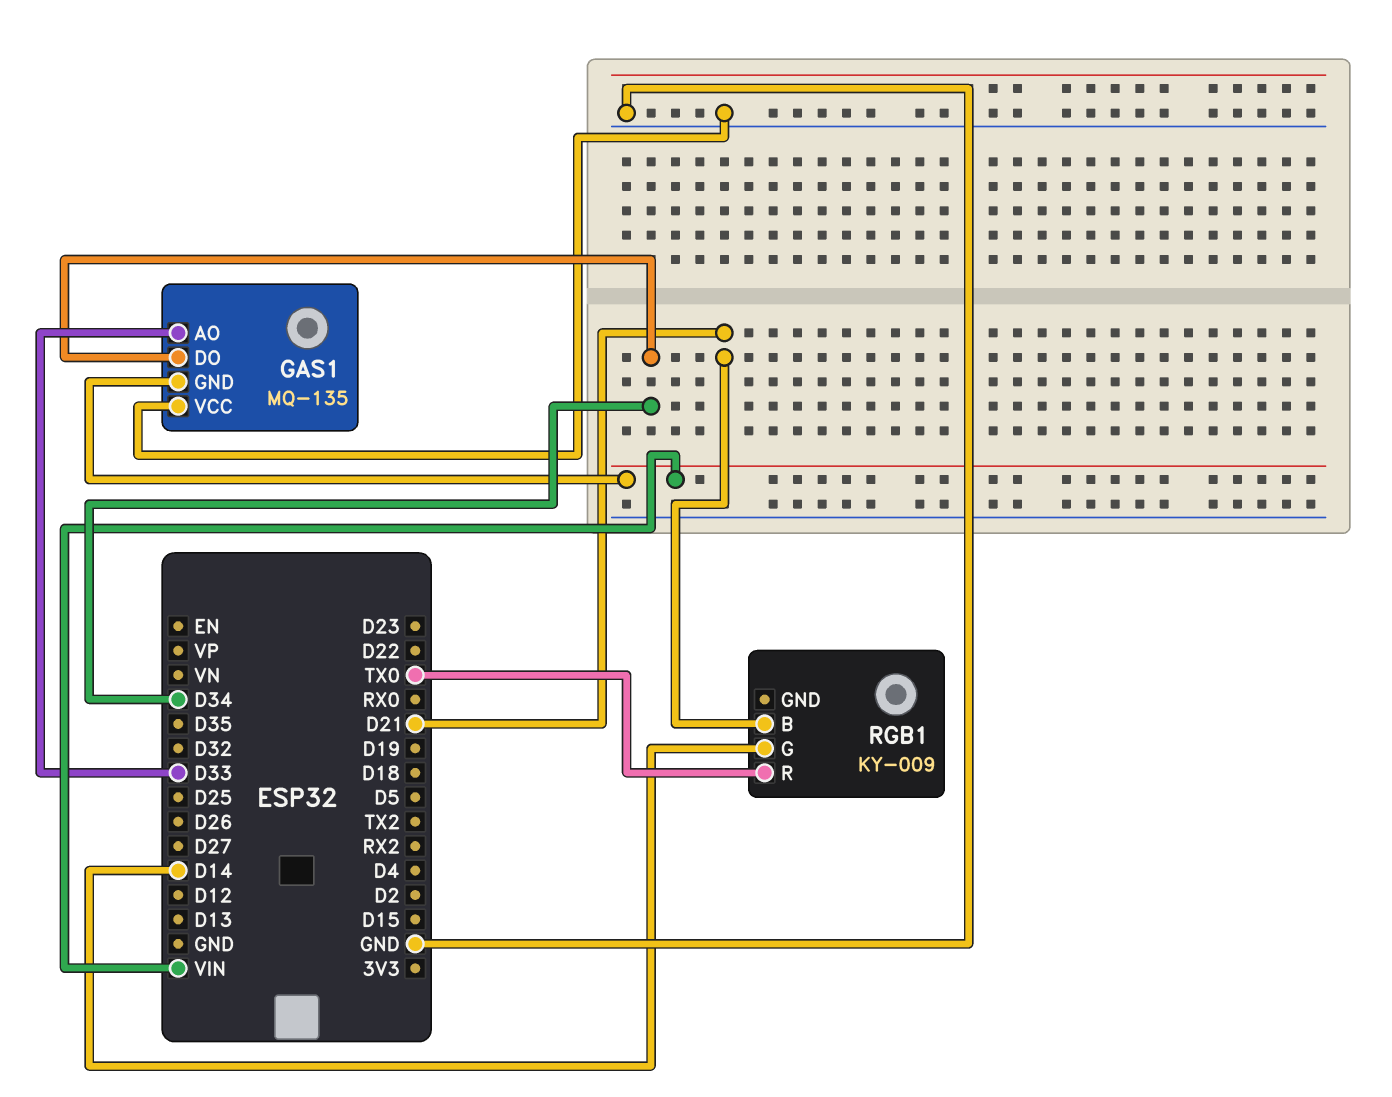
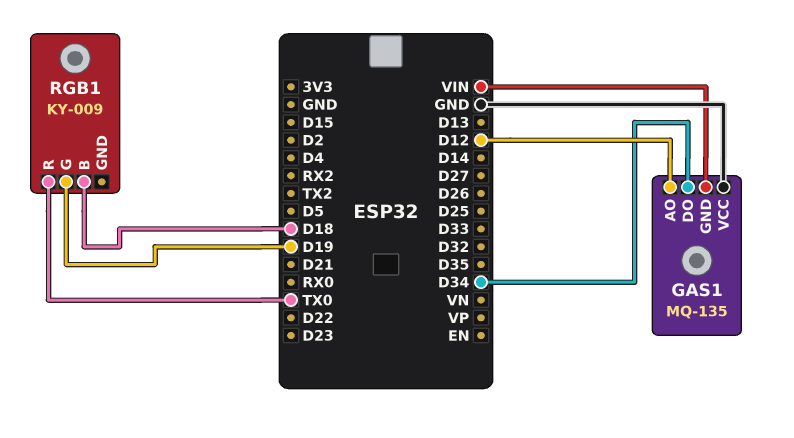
GAS1 pin AO: D33 -> D12
RGB1 pin B: D21 -> D18
RGB1 pin G: D14 -> D19

